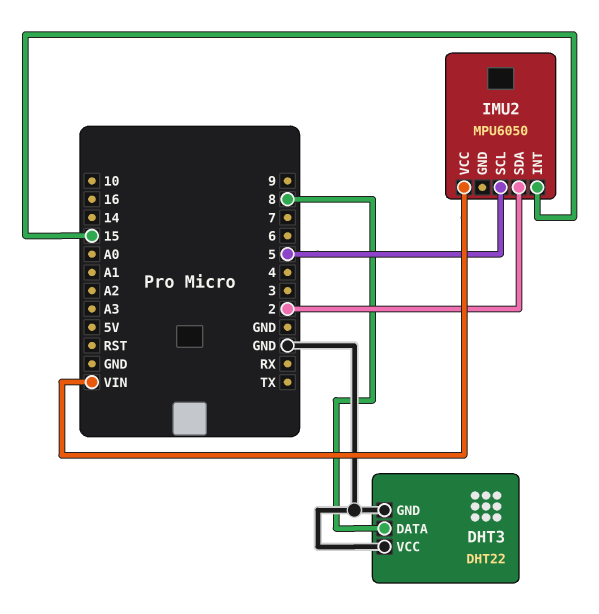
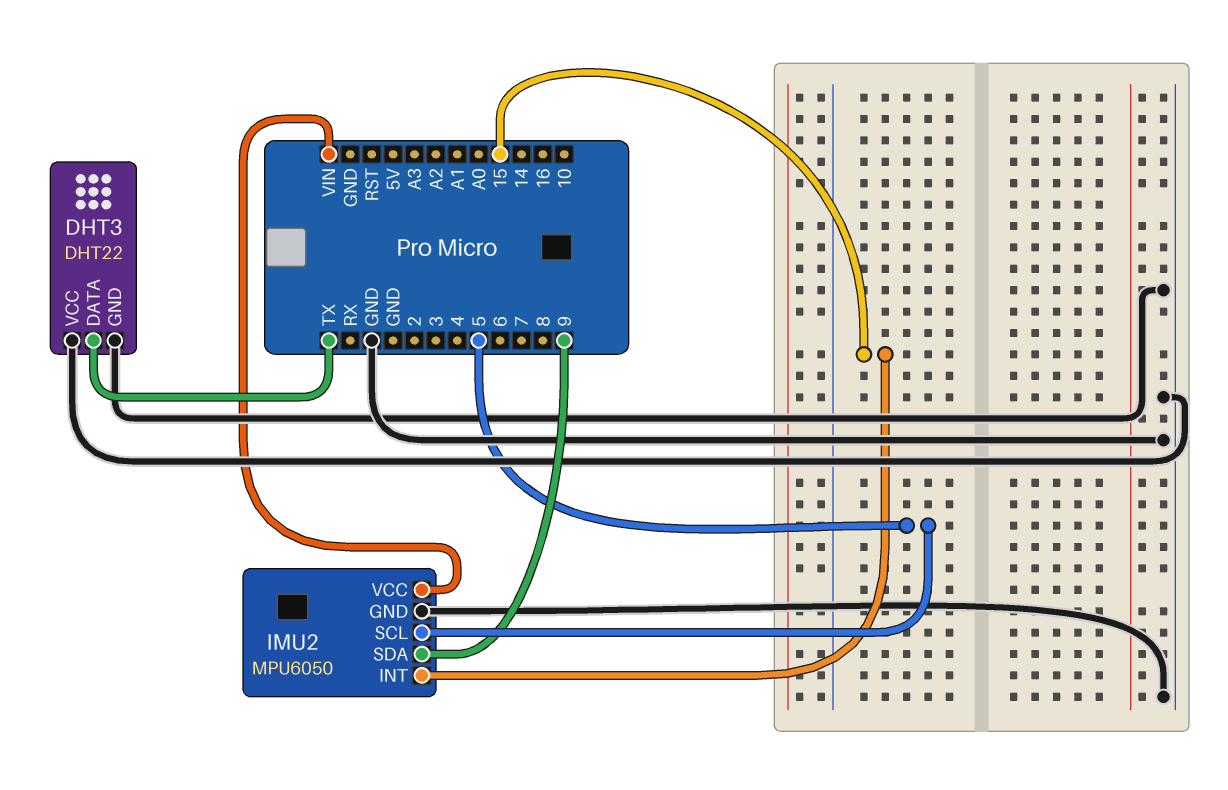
DHT3 pin DATA: 8 -> TX
IMU2 pin GND: none -> GND
IMU2 pin SDA: 2 -> 9

